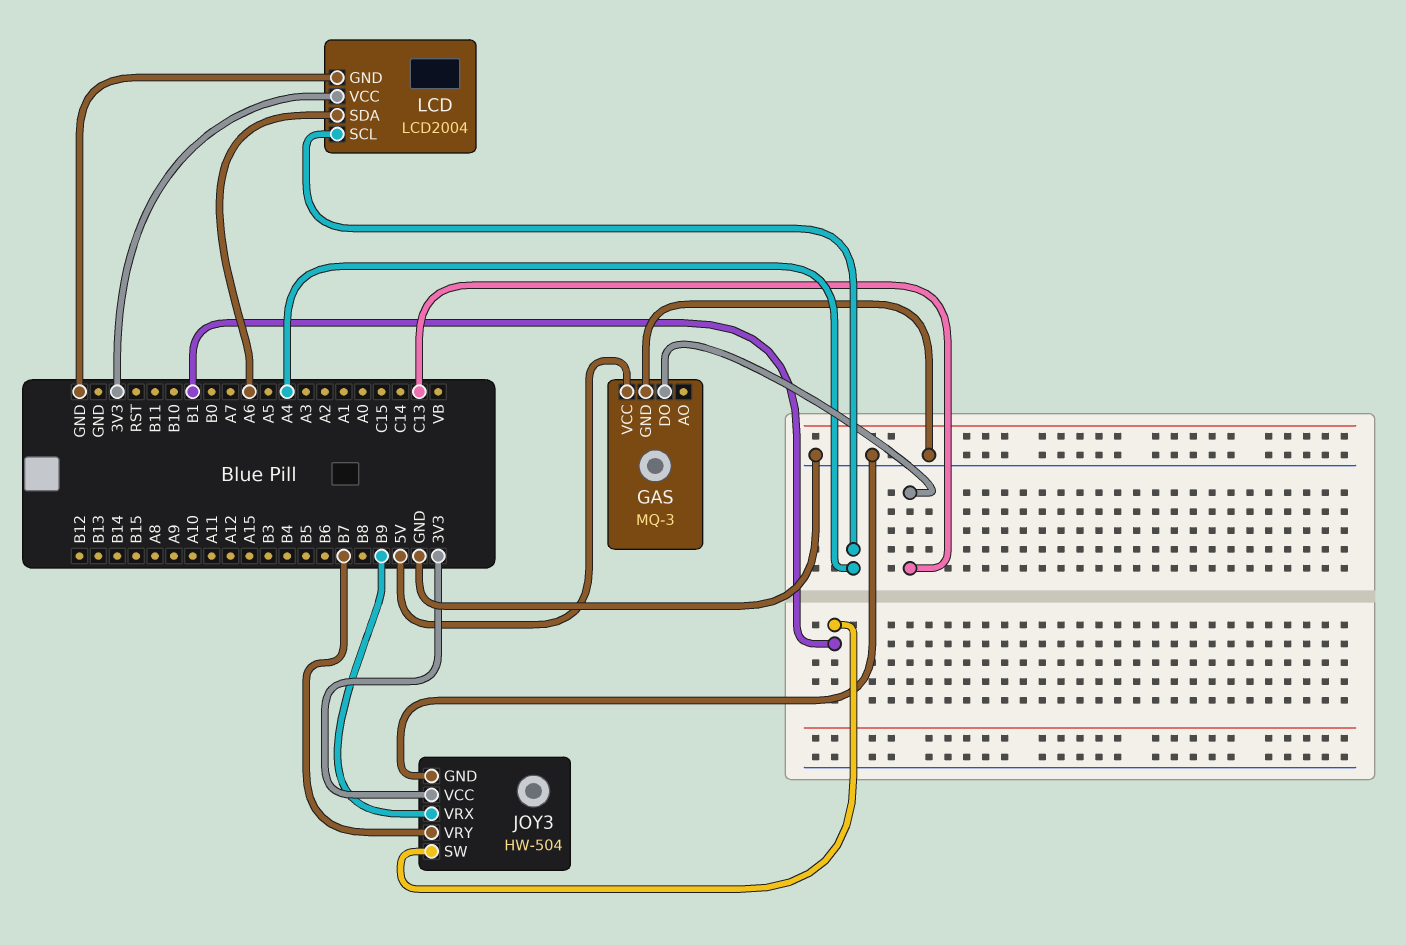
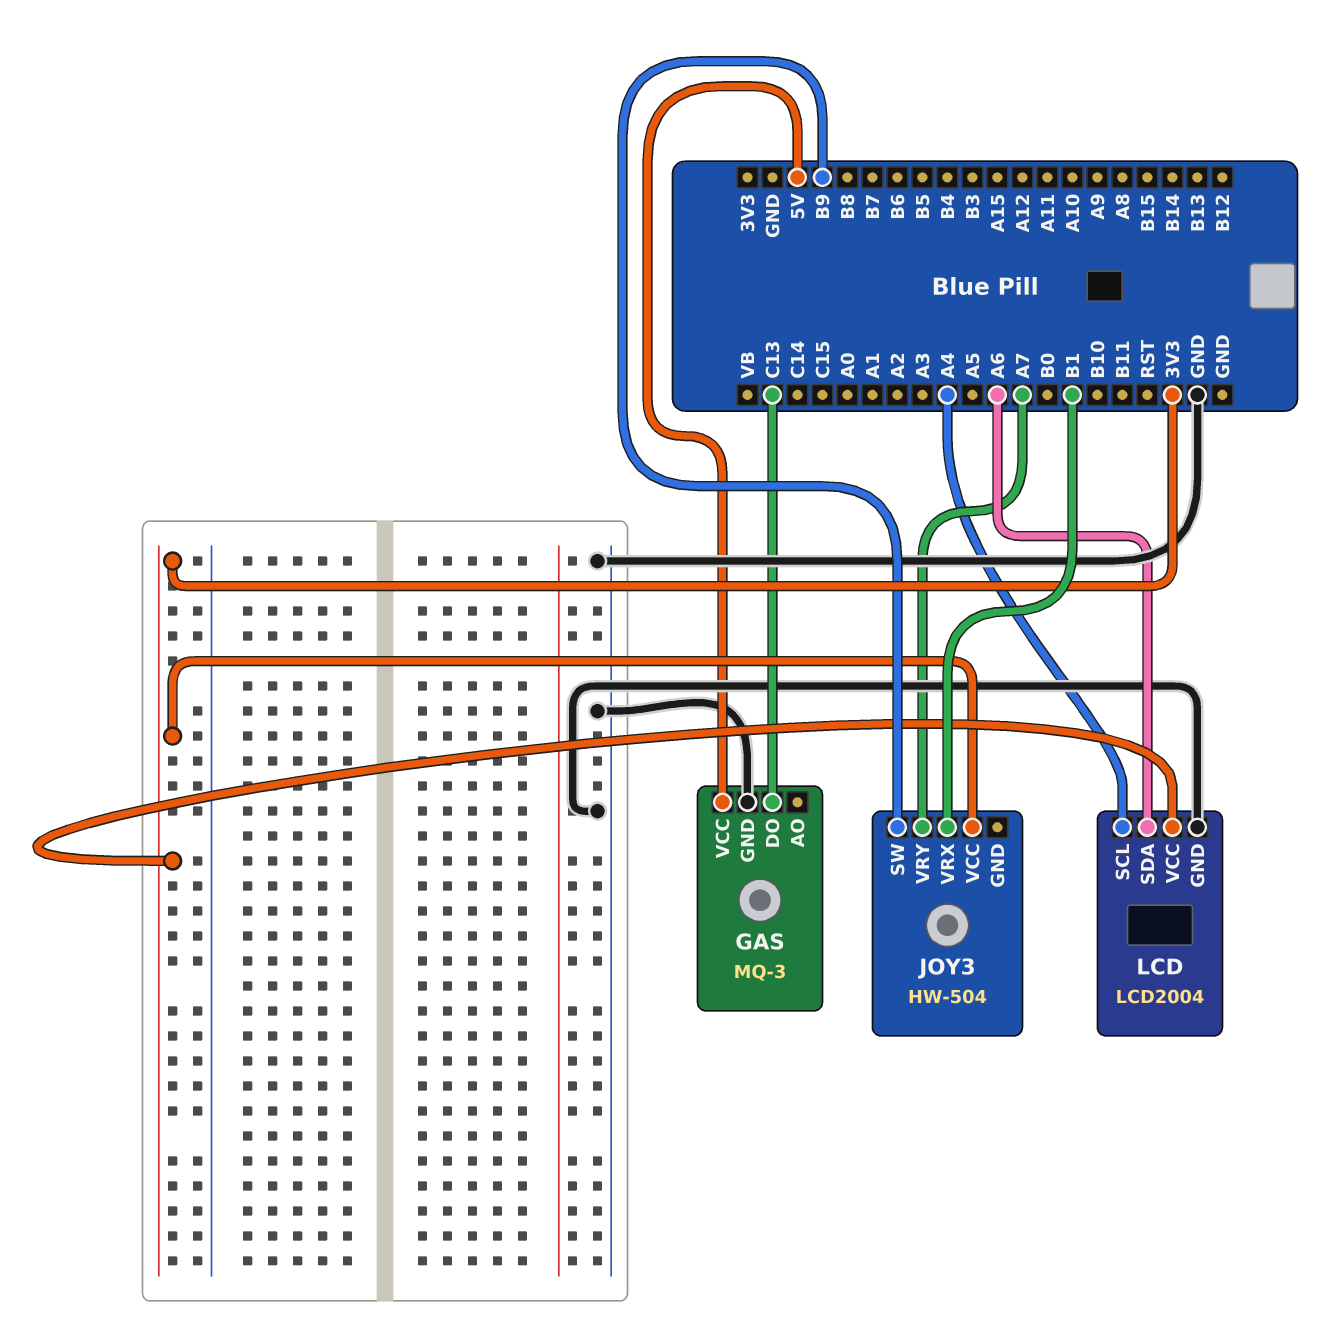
JOY3 pin GND: GND -> none
JOY3 pin SW: B1 -> B9
JOY3 pin VRX: B9 -> B1
JOY3 pin VRY: B7 -> A7

